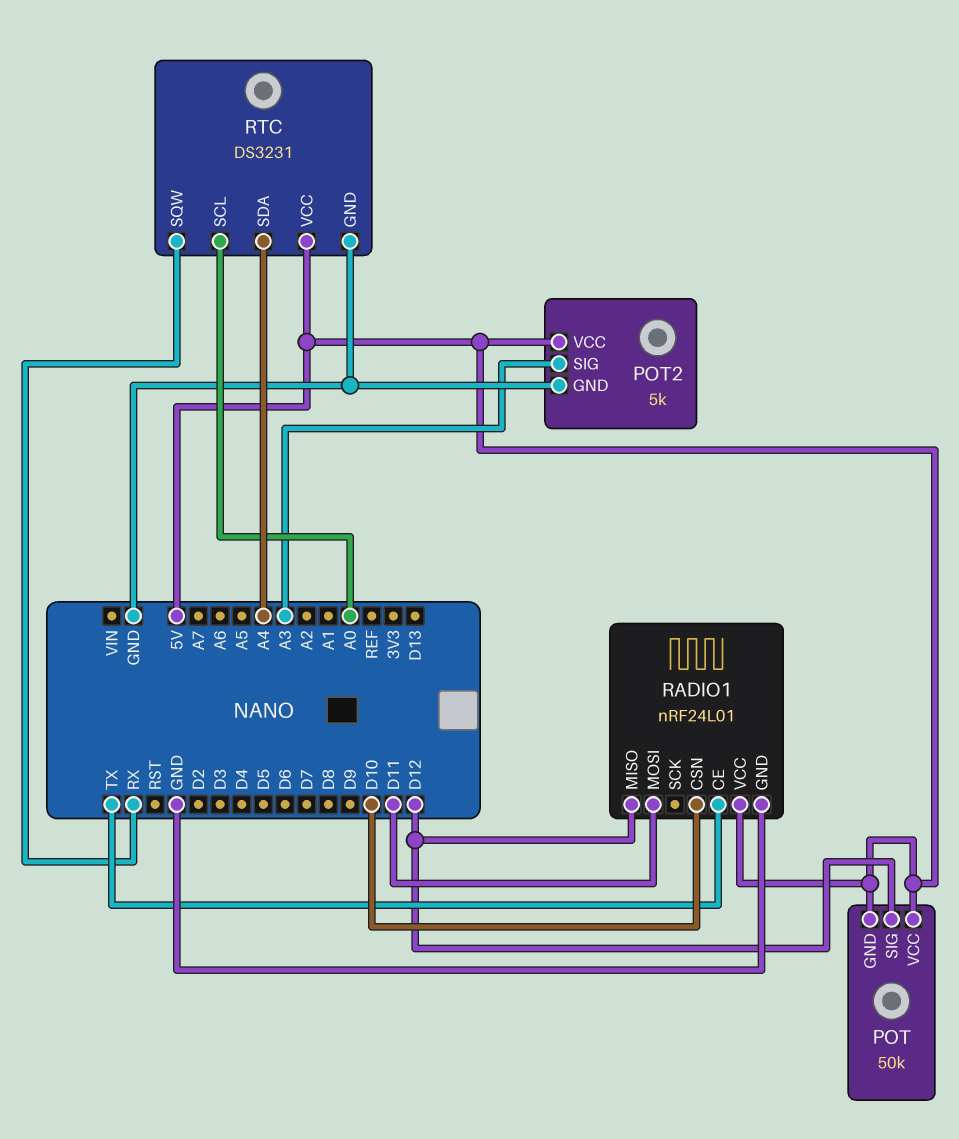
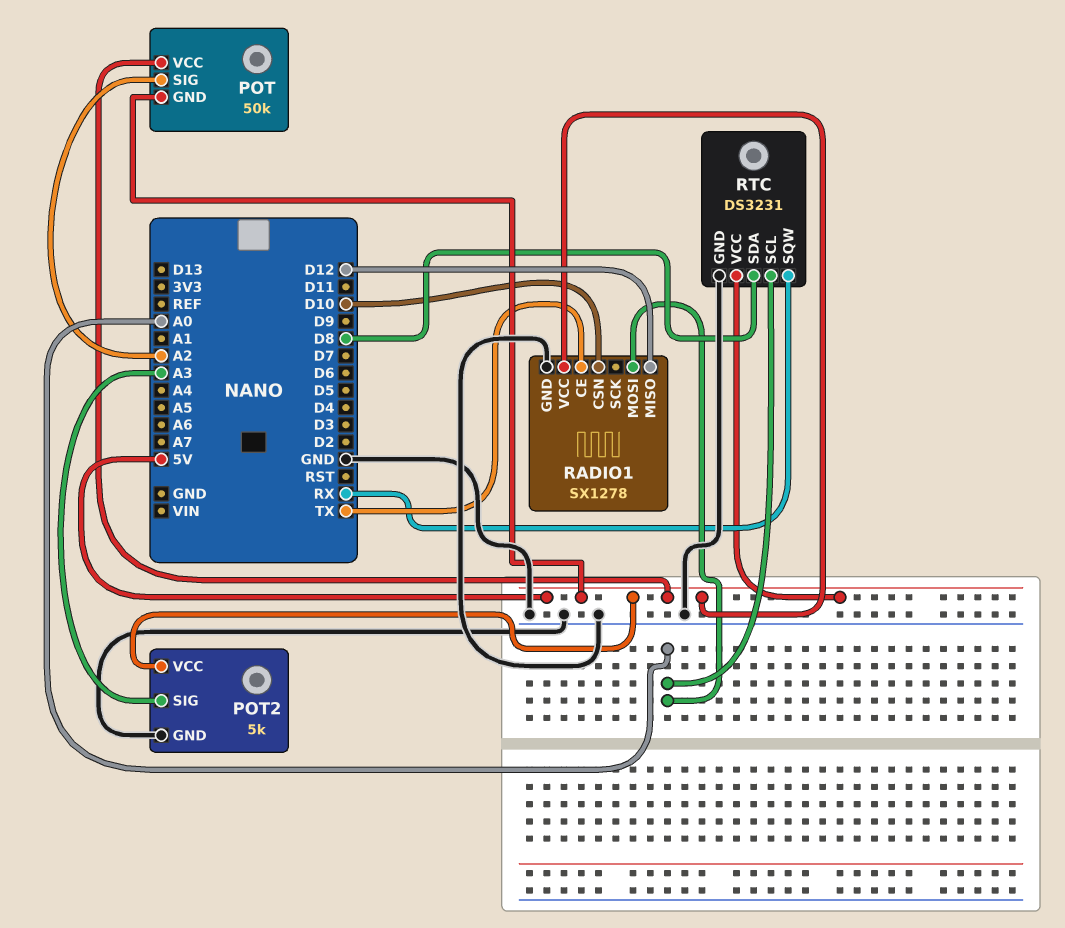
POT pin SIG: D12 -> A2
RADIO1: nRF24L01 -> SX1278
RADIO1 pin MOSI: D11 -> A0
RTC pin SDA: A4 -> D8

